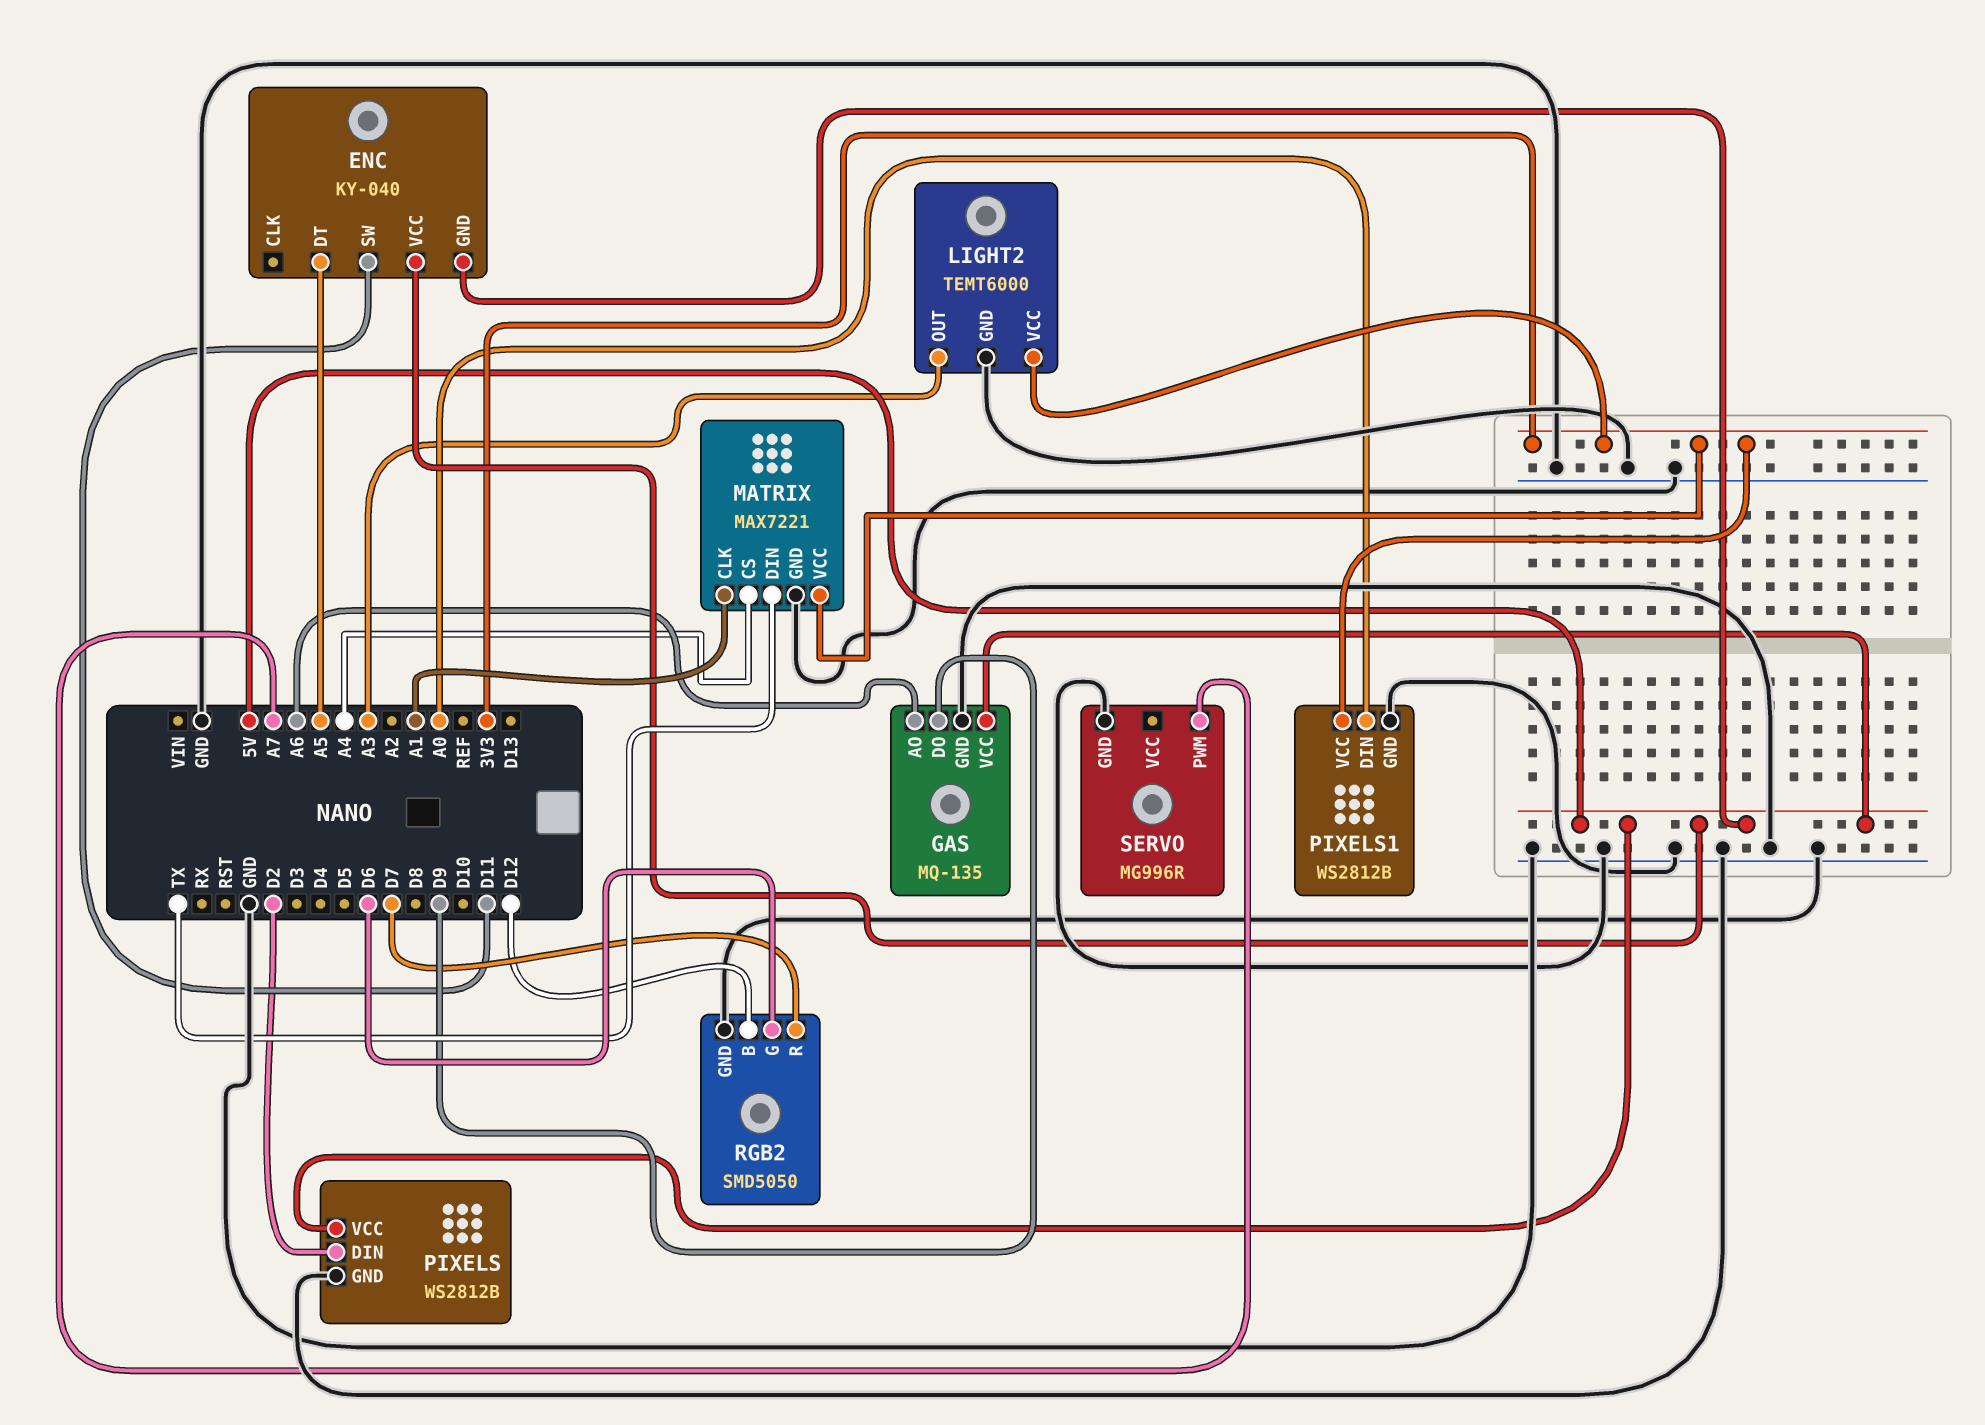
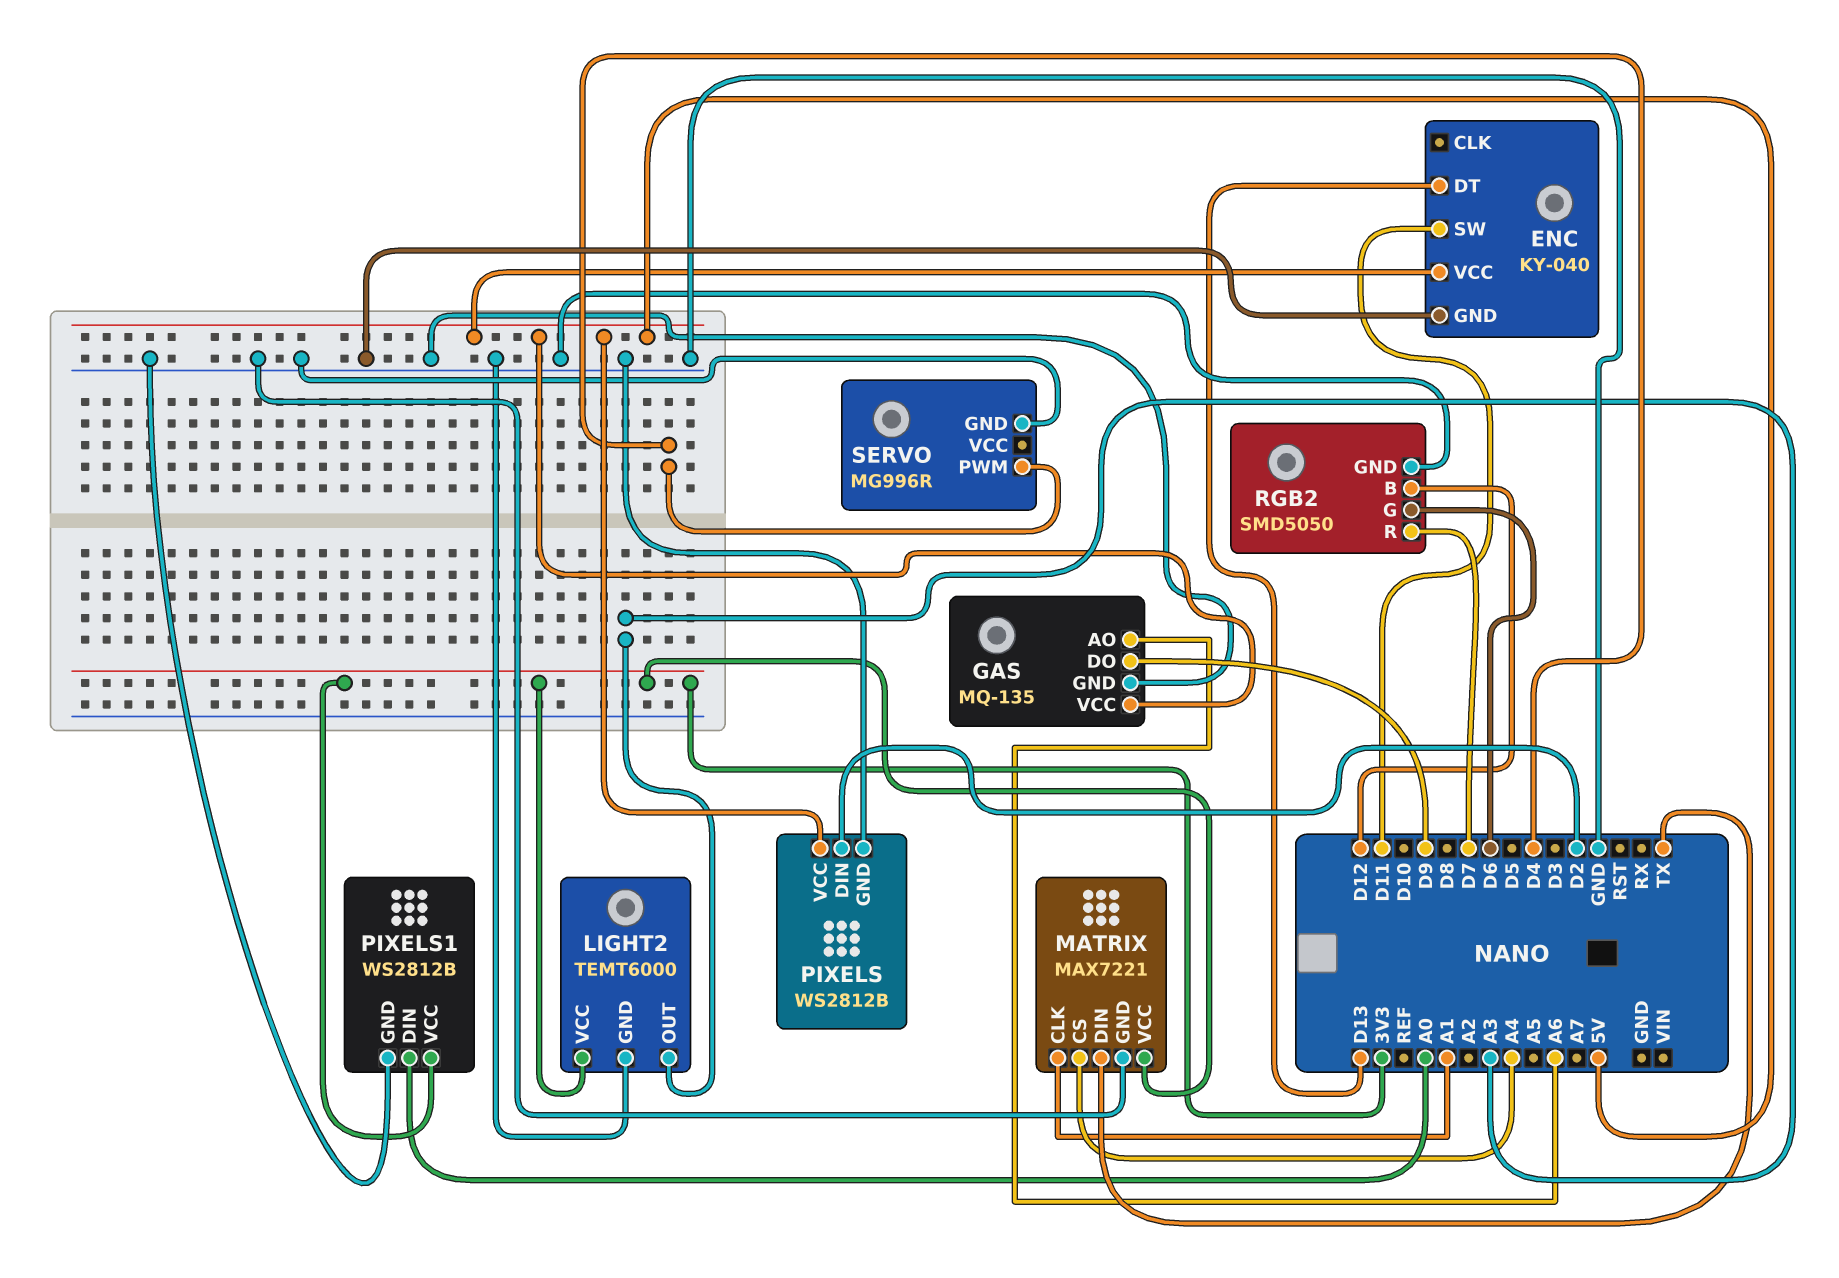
ENC pin DT: A5 -> D13
ENC pin GND: 5V -> GND
SERVO pin PWM: A7 -> D4

